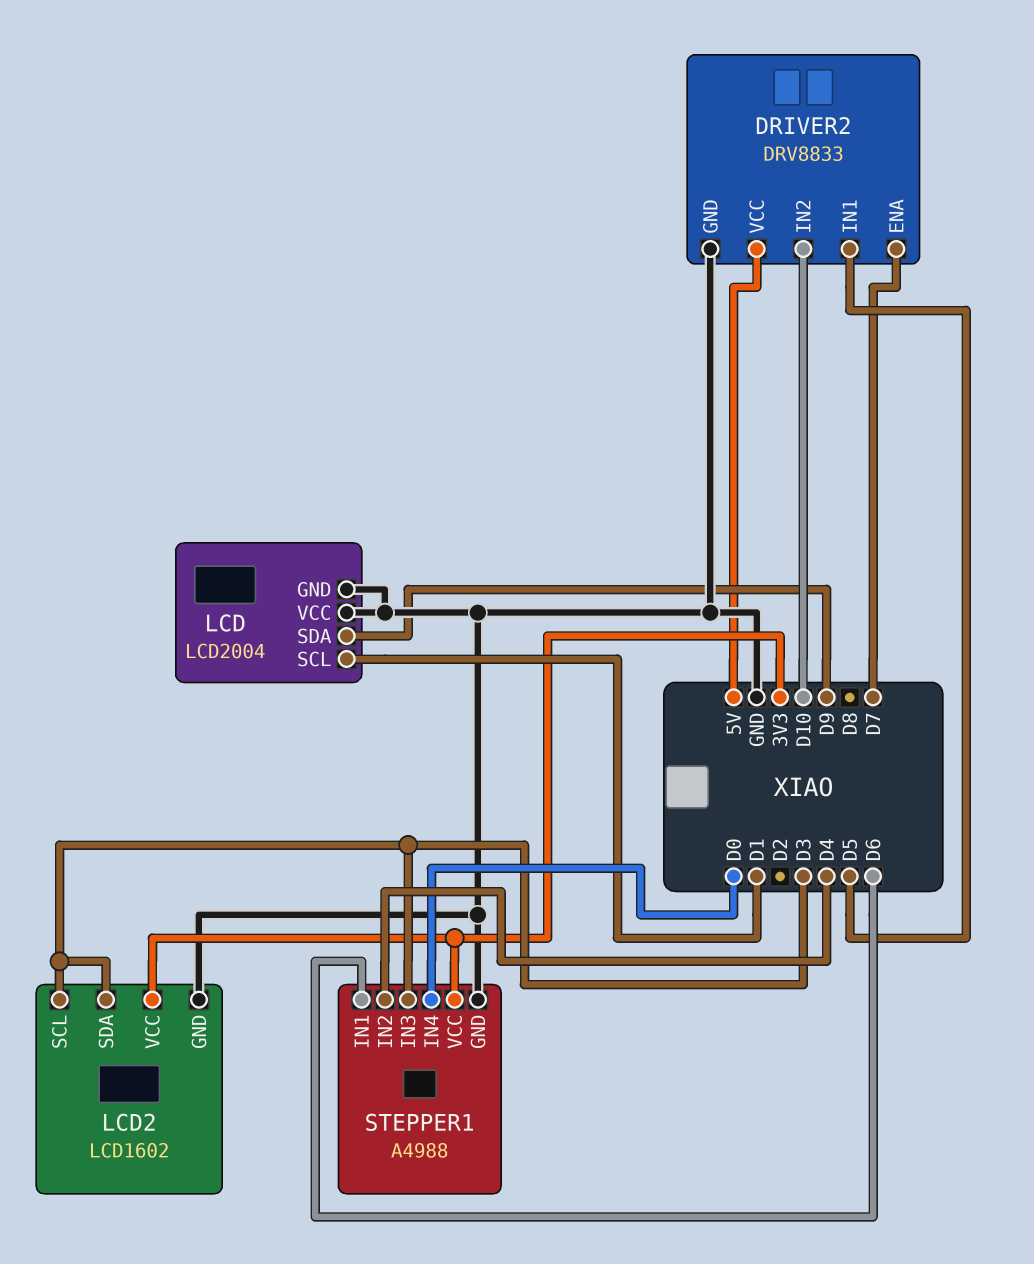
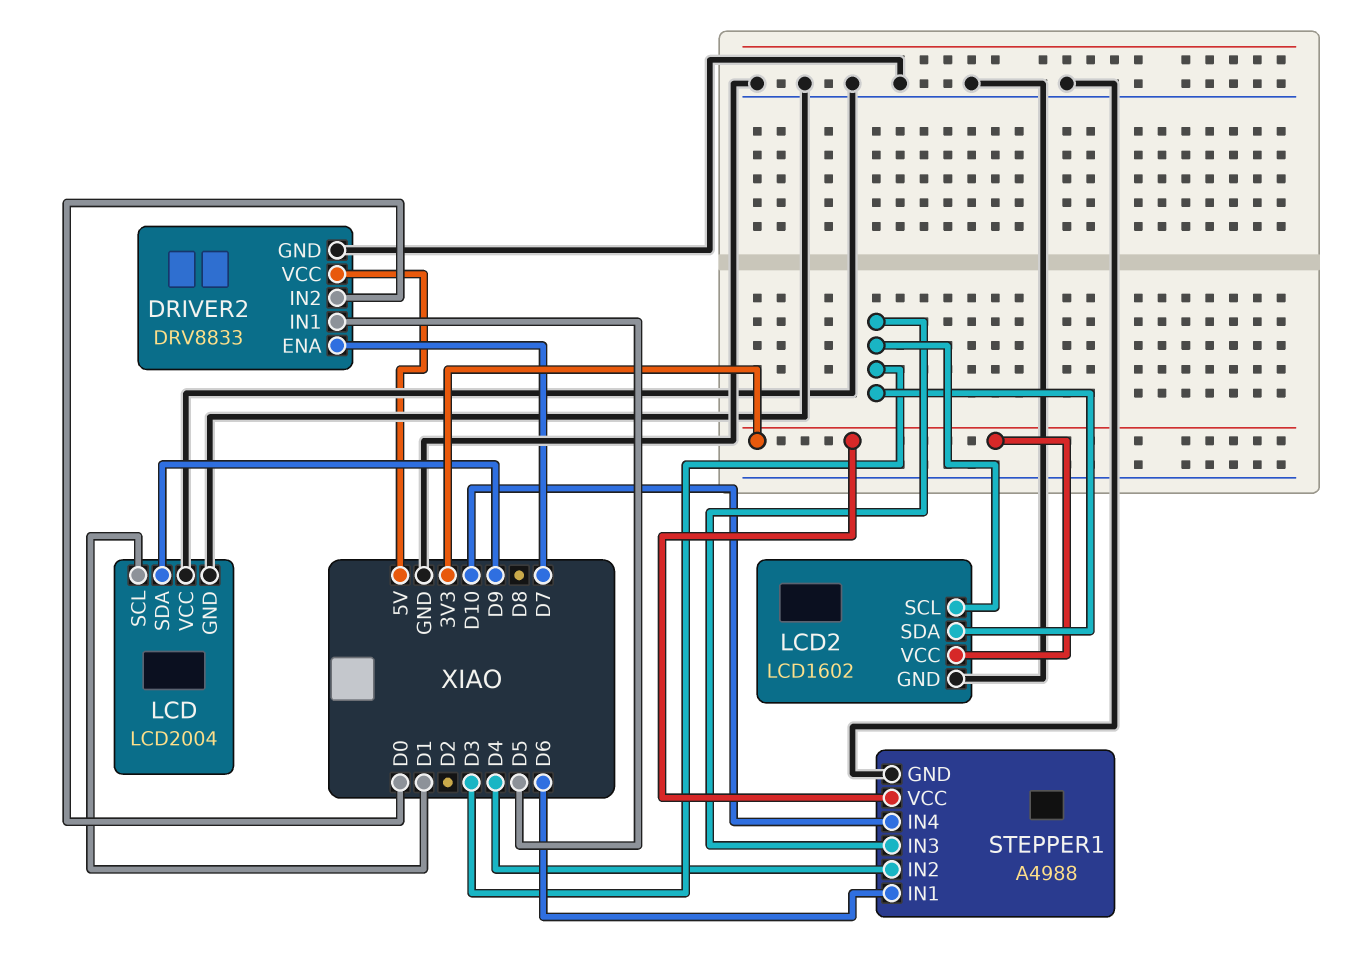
DRIVER2 pin IN2: D10 -> D0
STEPPER1 pin IN4: D0 -> D10

